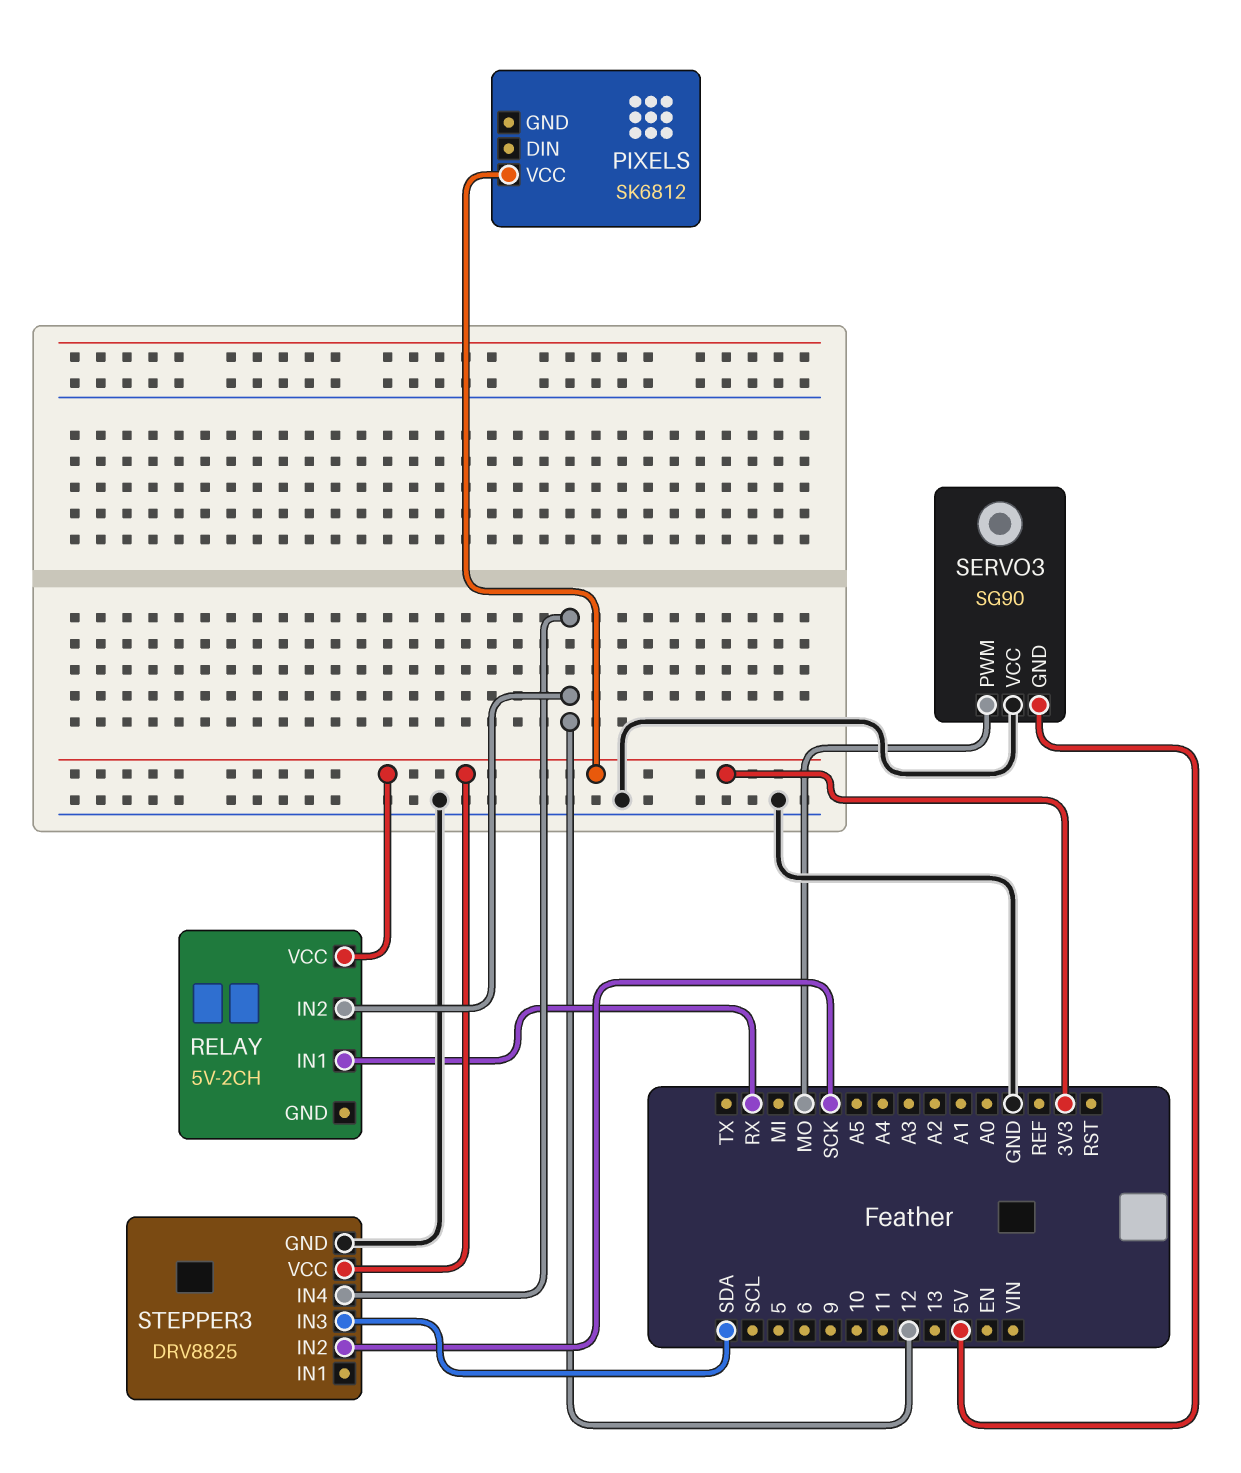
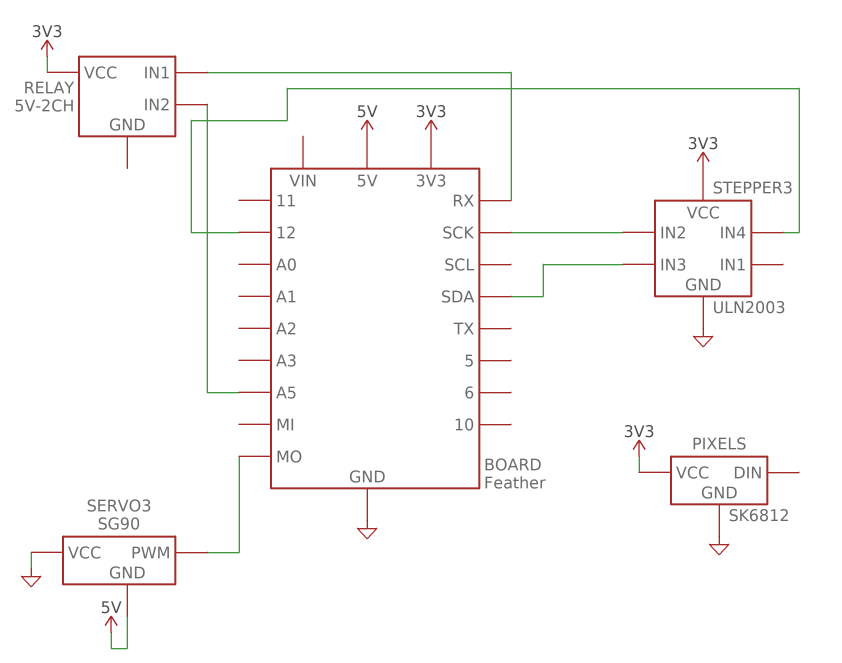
PIXELS pin GND: none -> GND
RELAY pin IN2: 12 -> A5
STEPPER3: DRV8825 -> ULN2003

